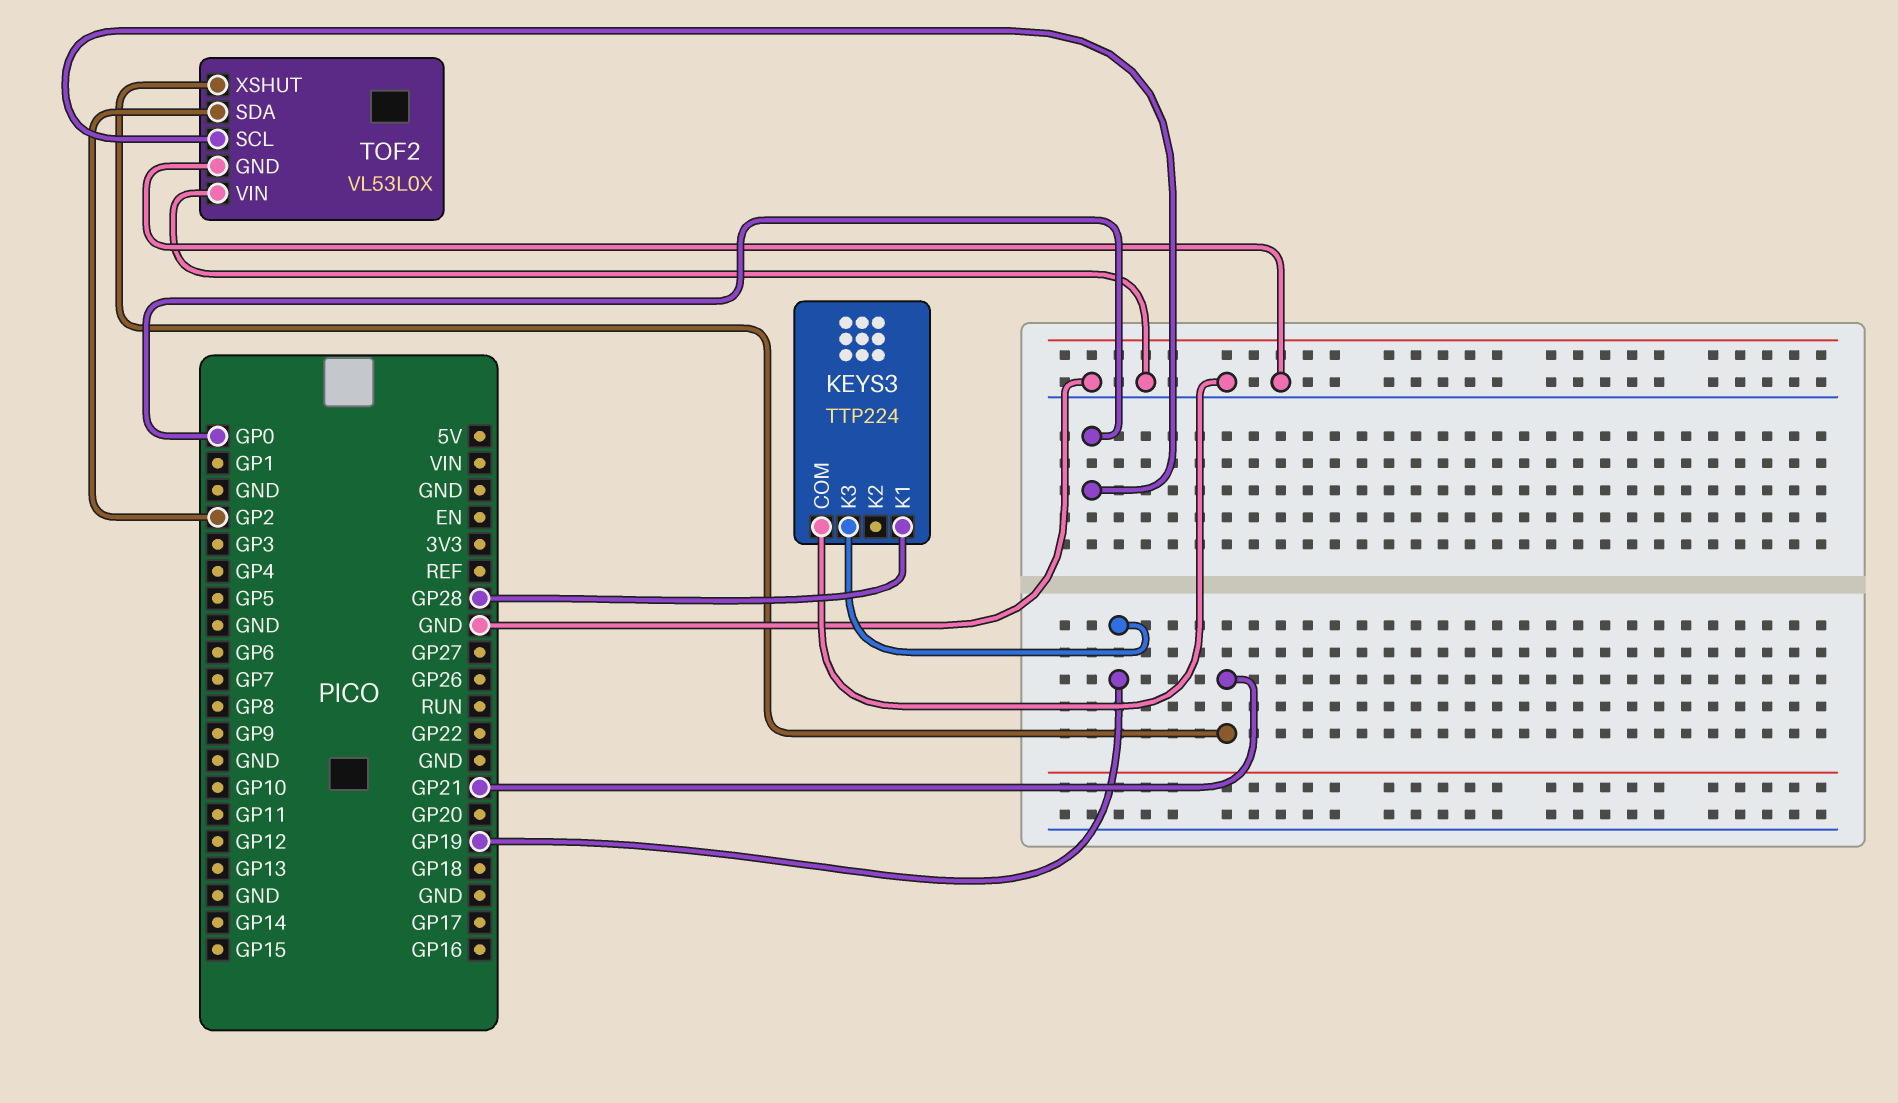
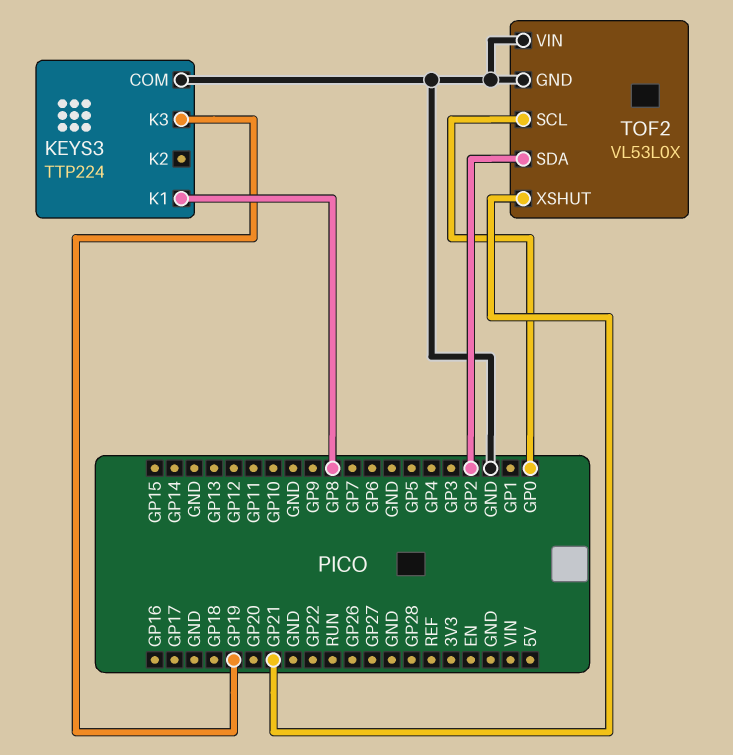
KEYS3 pin K1: GP28 -> GP8

